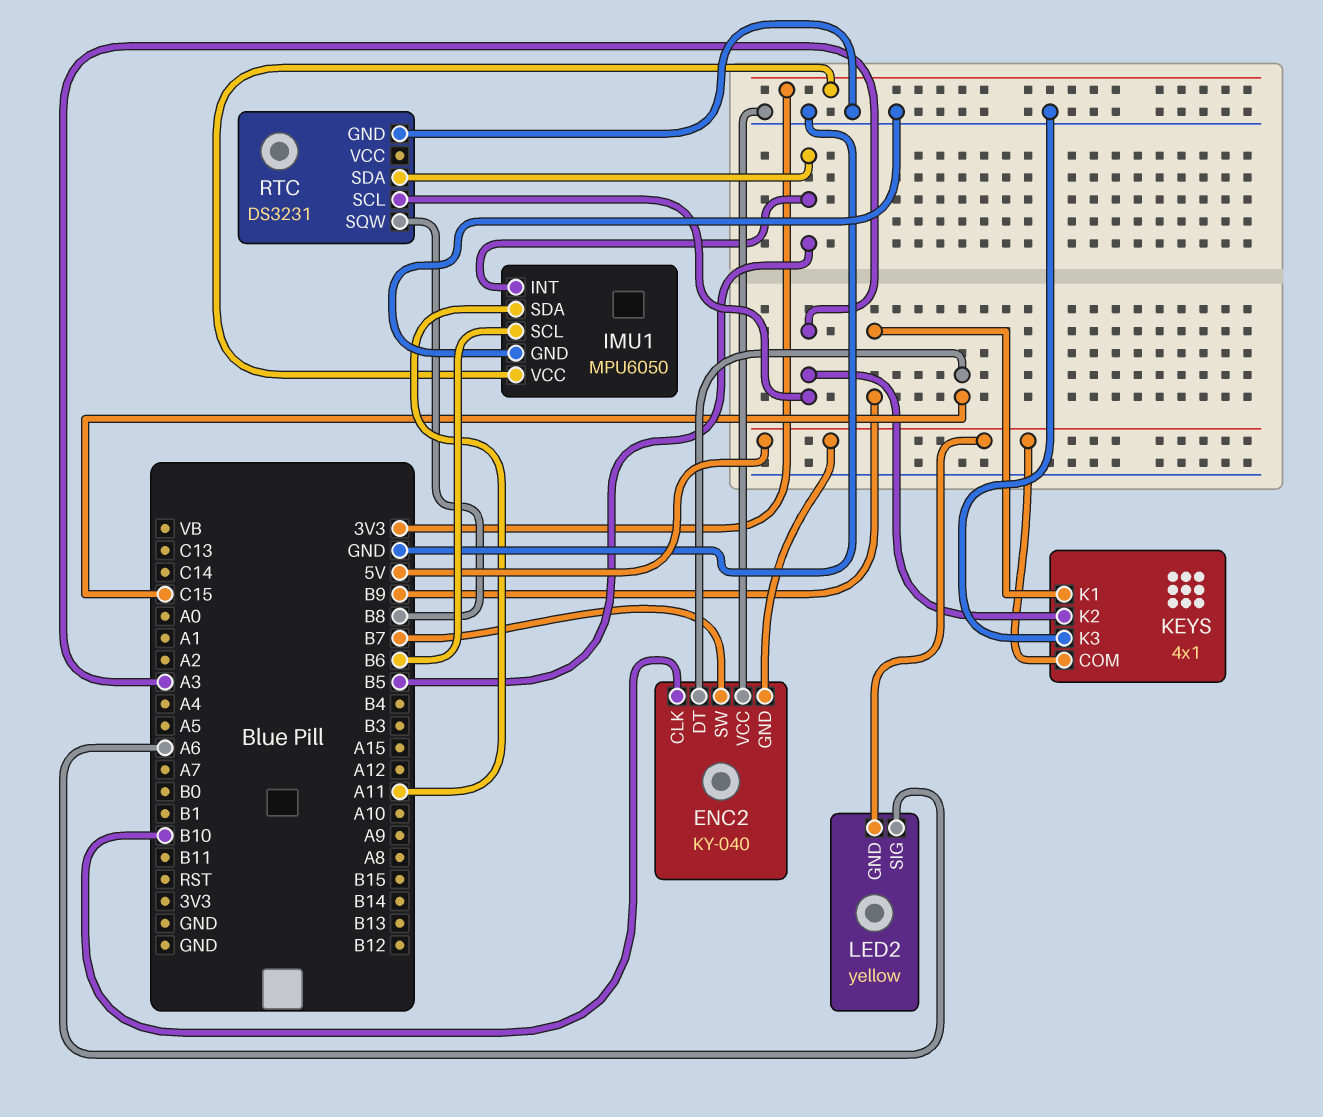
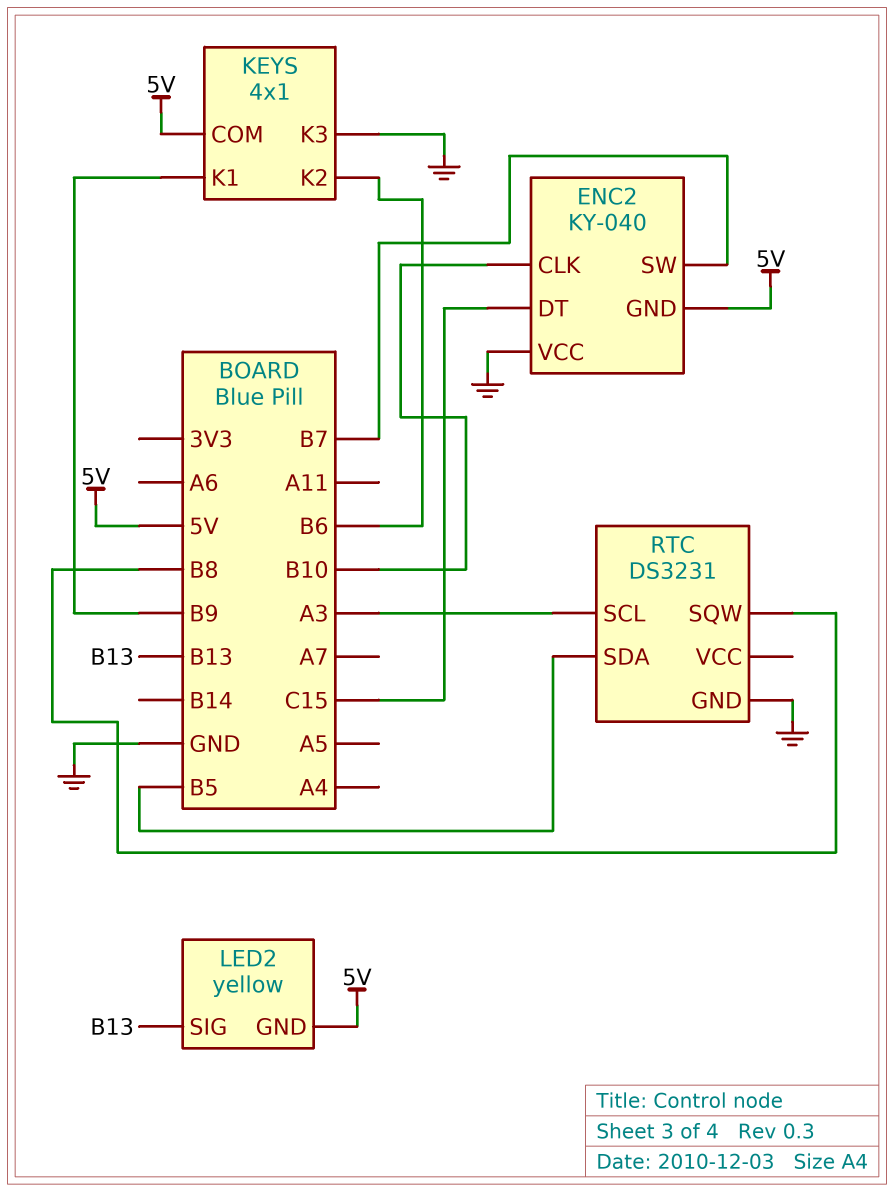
IMU1: MPU6050 -> none
IMU1 pin GND: GND -> none
IMU1 pin INT: B5 -> none
IMU1 pin SCL: B6 -> none
IMU1 pin SDA: A11 -> none
IMU1 pin VCC: 3V3 -> none
KEYS pin K2: A3 -> B6
LED2 pin SIG: A6 -> B13

